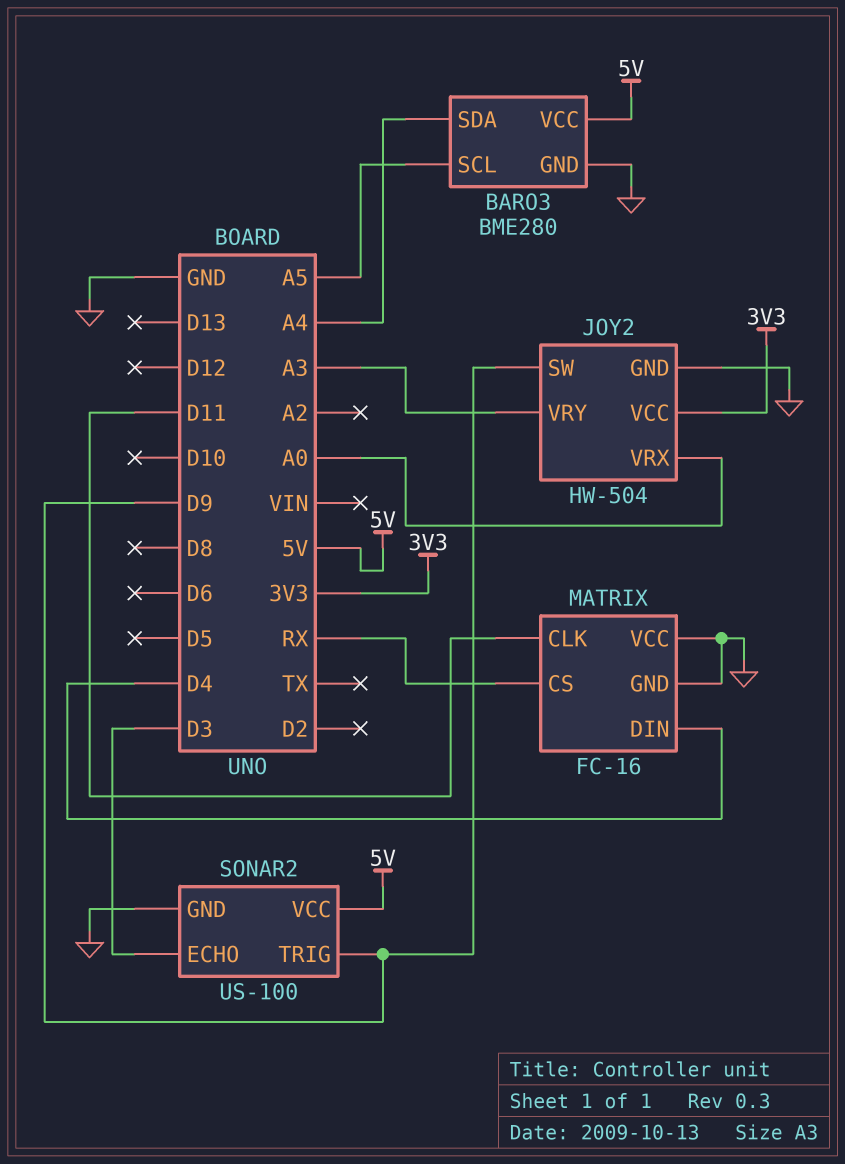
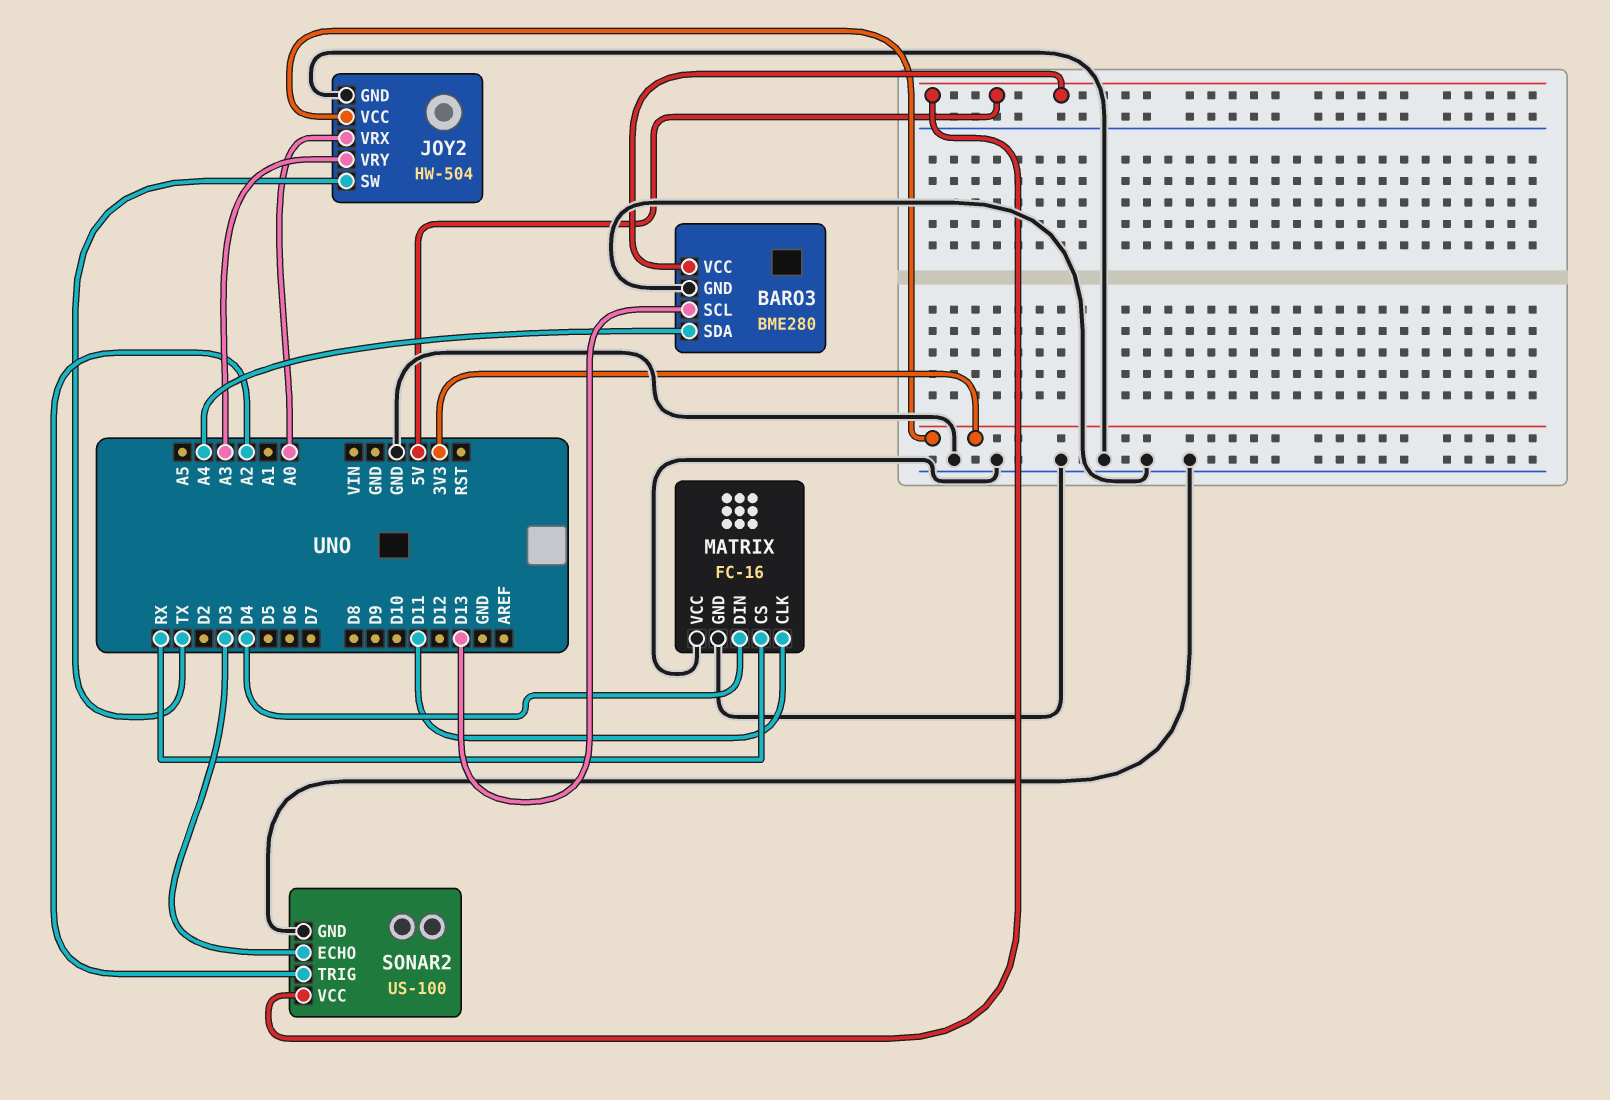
BARO3 pin SCL: A5 -> D13
JOY2 pin SW: D9 -> TX
SONAR2 pin TRIG: D9 -> A2

